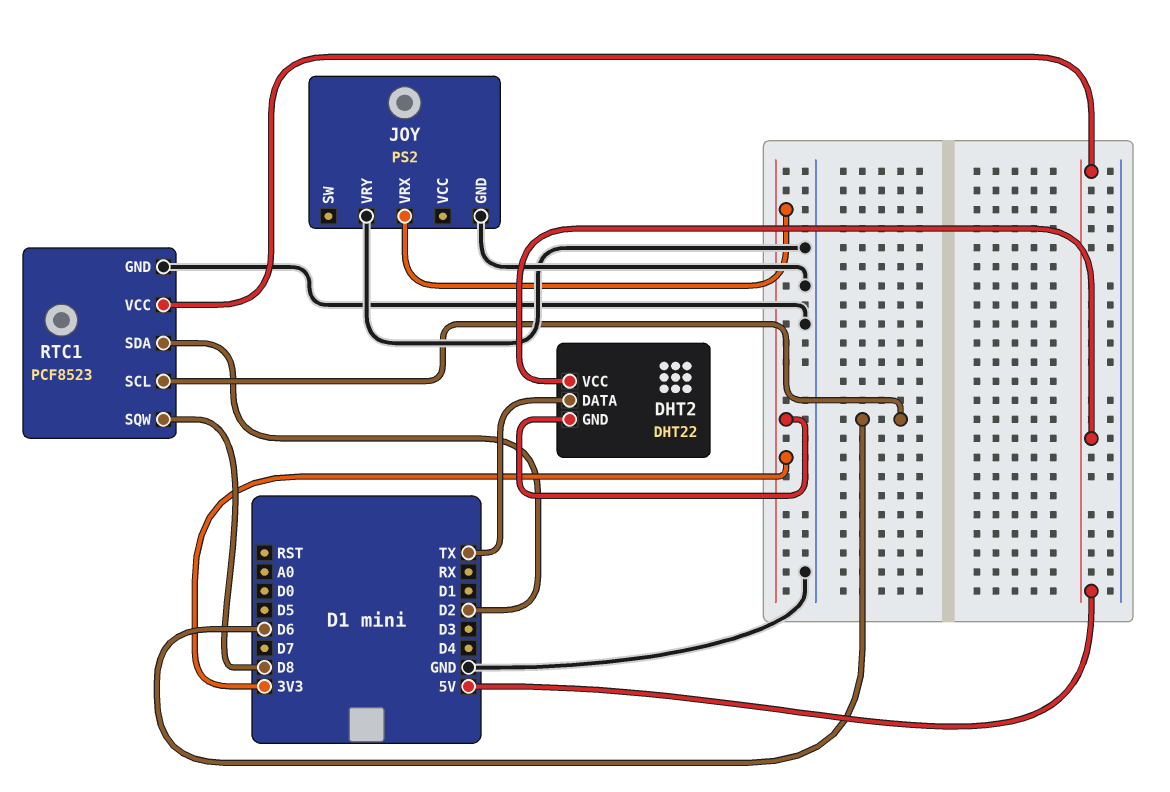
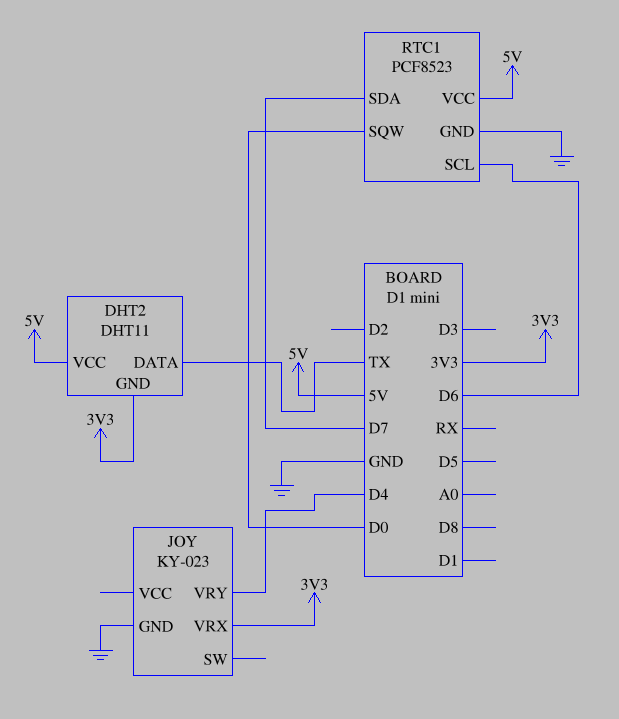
DHT2: DHT22 -> DHT11
JOY: PS2 -> KY-023
JOY pin VRY: GND -> D4
RTC1 pin SDA: D2 -> D7
RTC1 pin SQW: D8 -> D0

